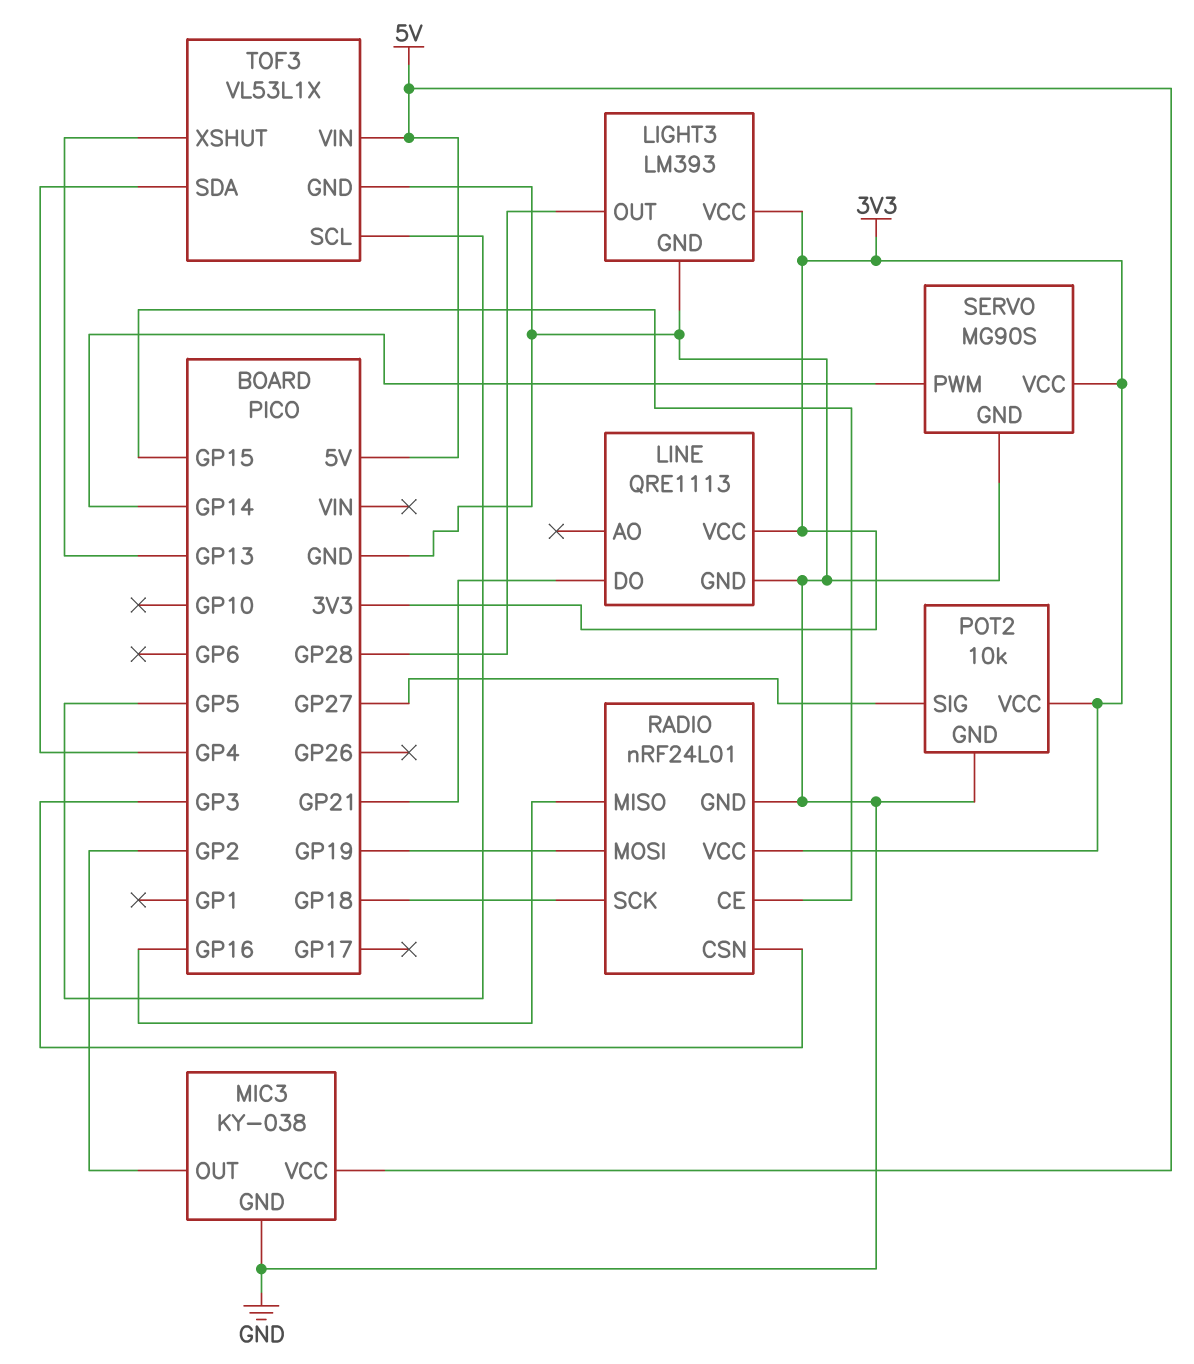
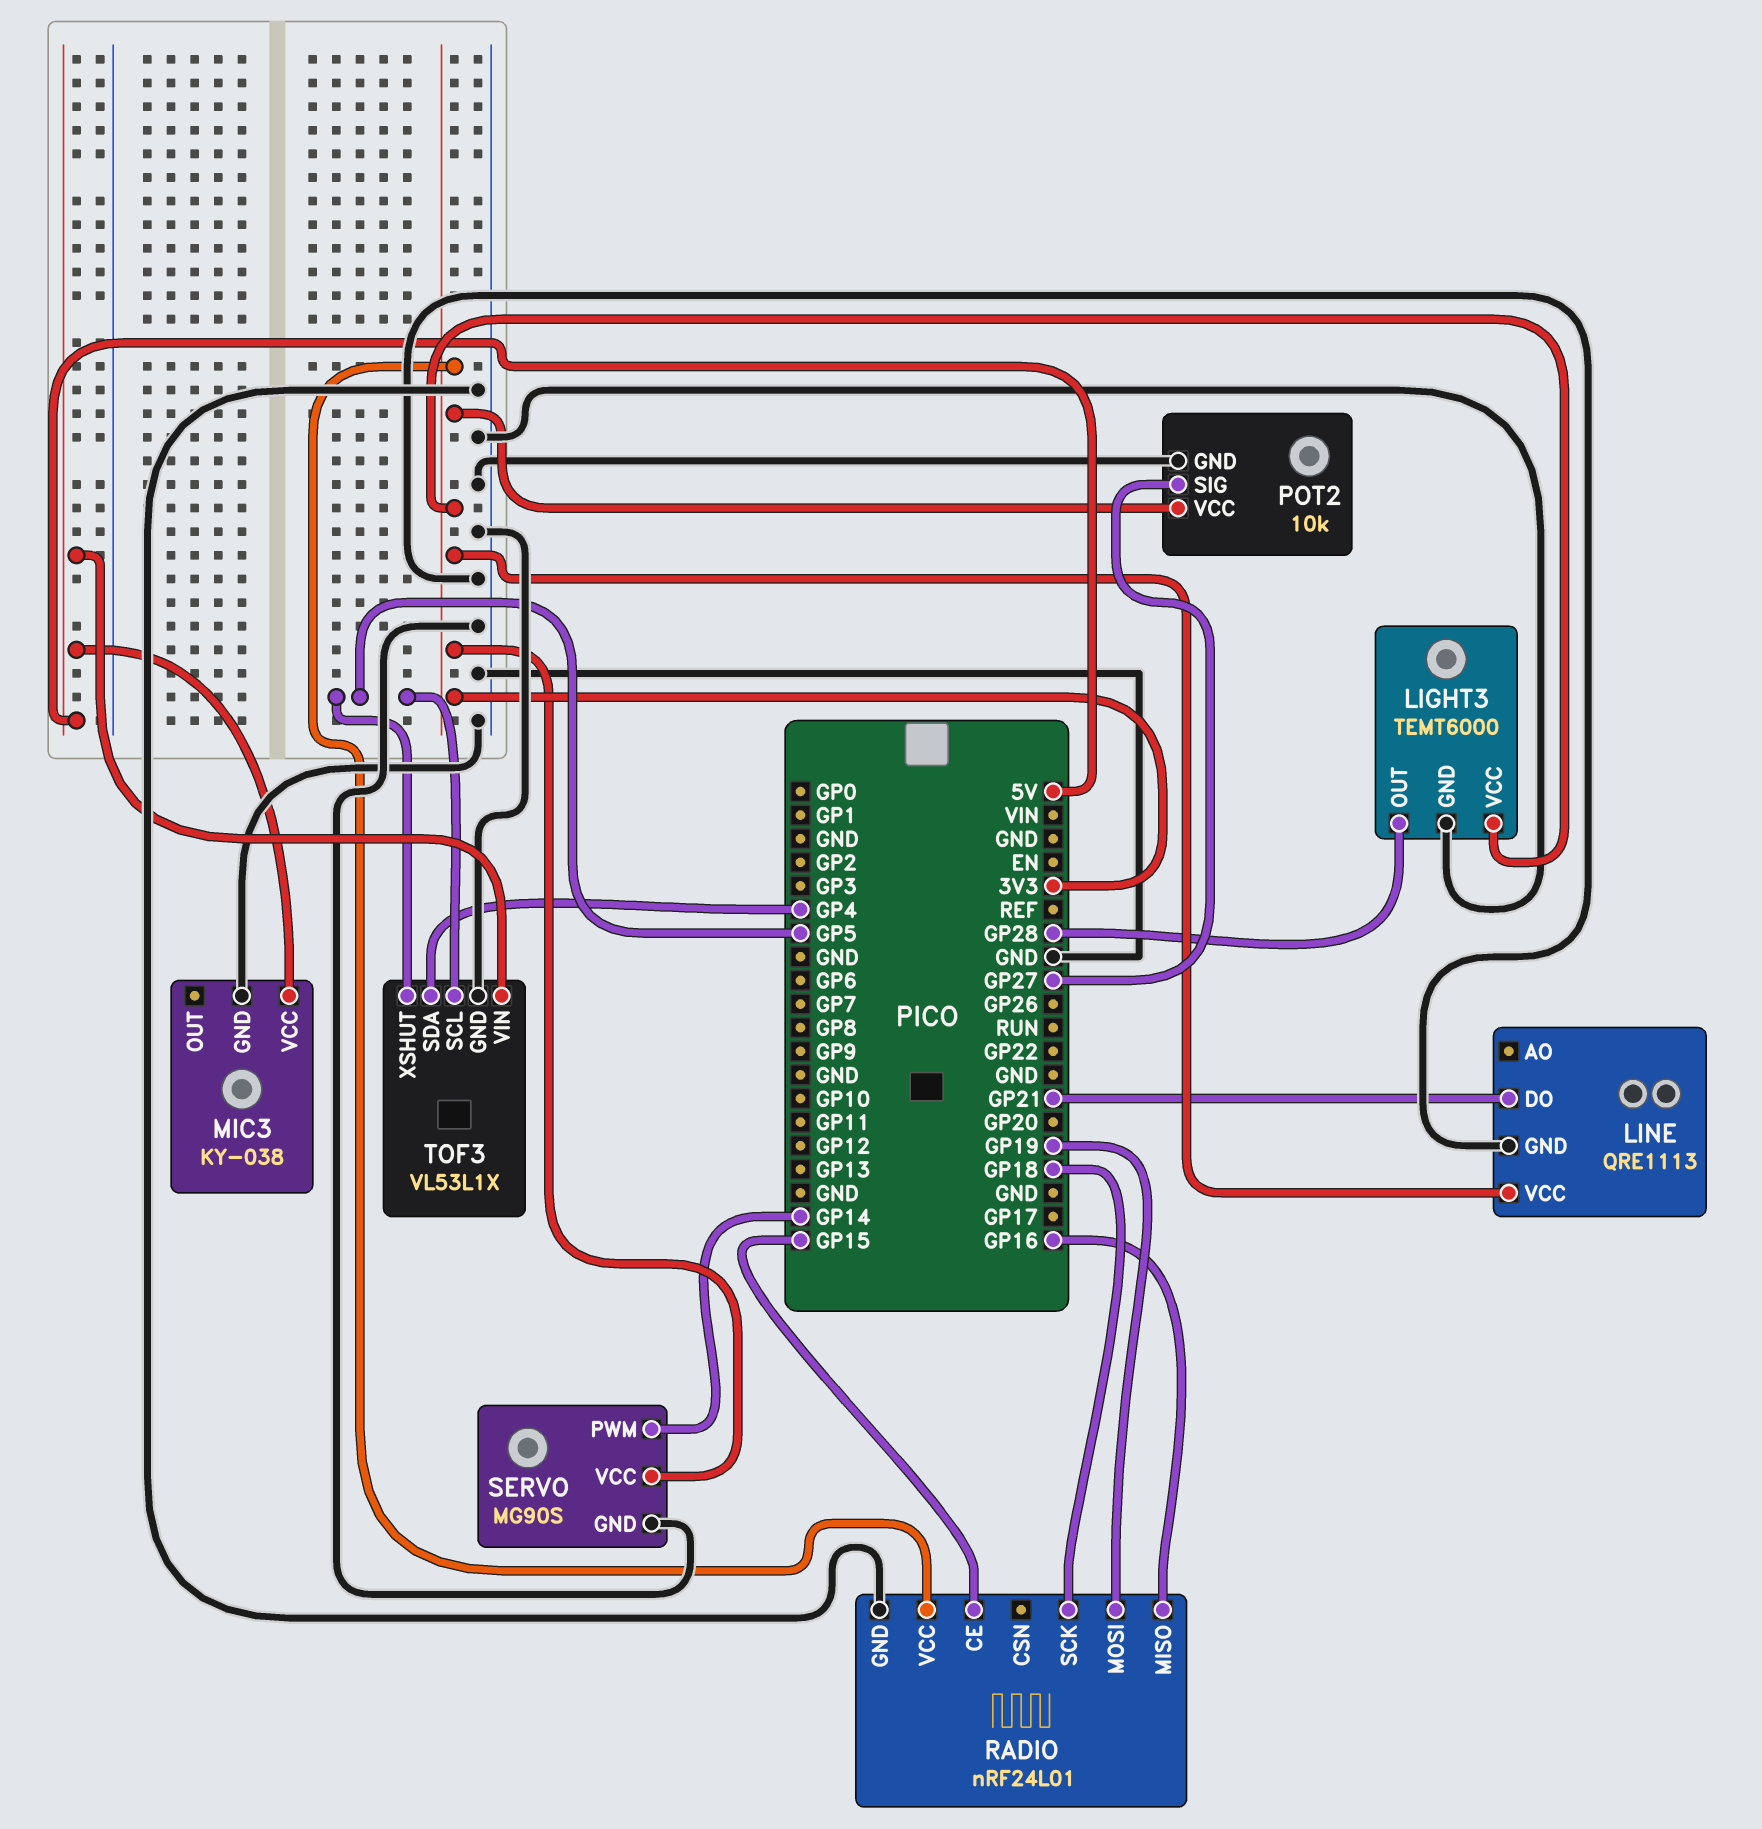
LIGHT3: LM393 -> TEMT6000
MIC3 pin OUT: GP2 -> none
RADIO pin CSN: GP3 -> none
TOF3 pin XSHUT: GP13 -> GP5

